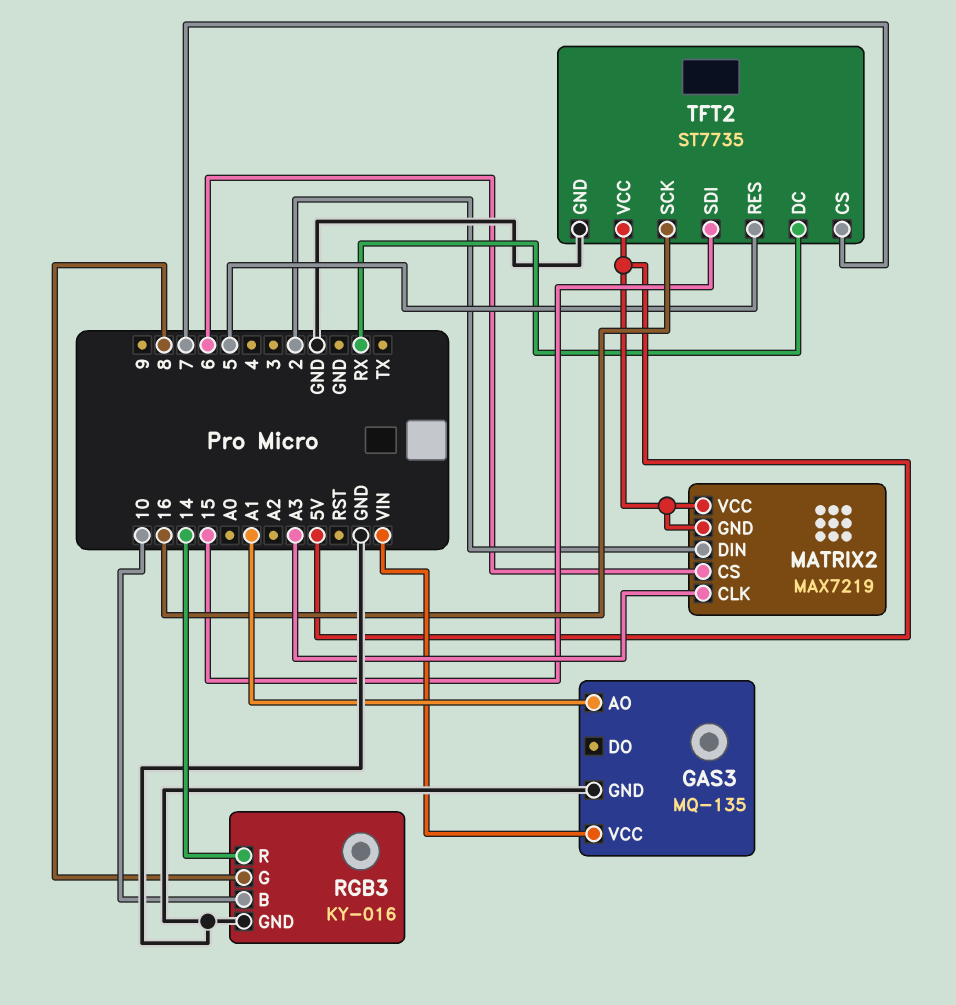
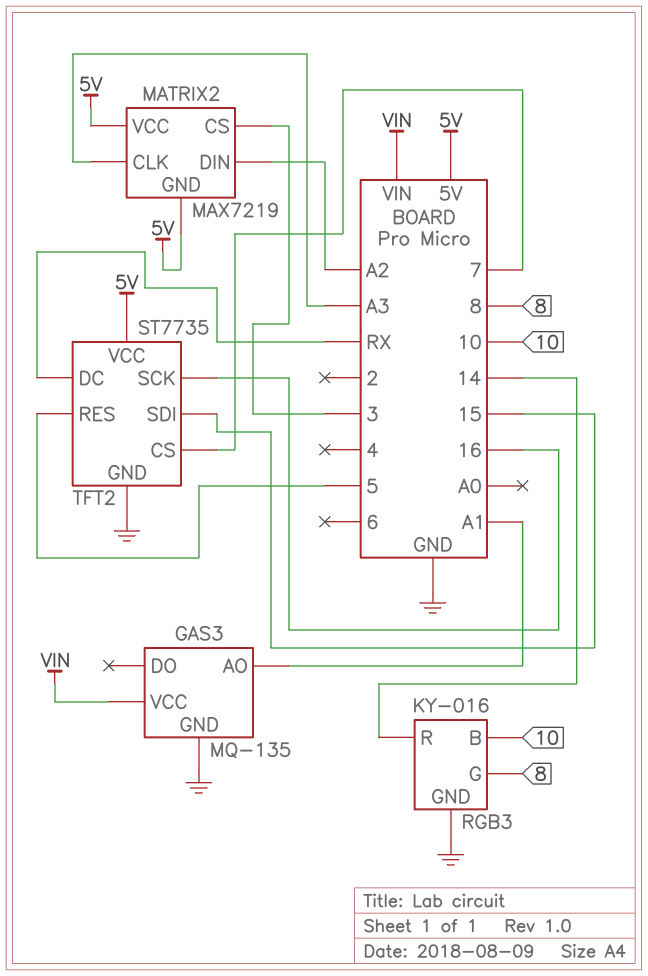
MATRIX2 pin CS: 6 -> 3
MATRIX2 pin DIN: 2 -> A2

